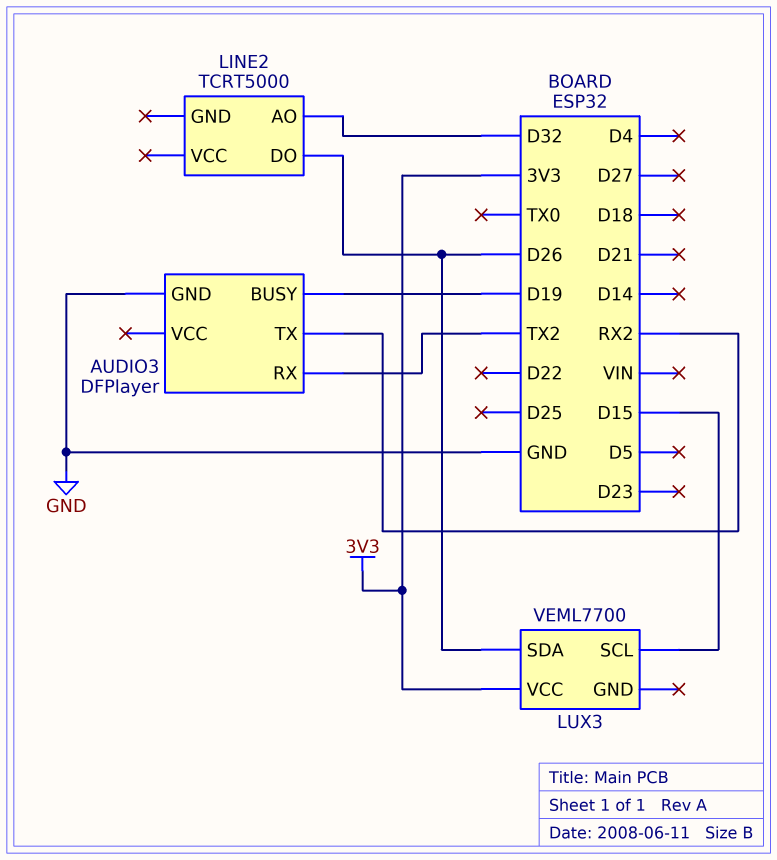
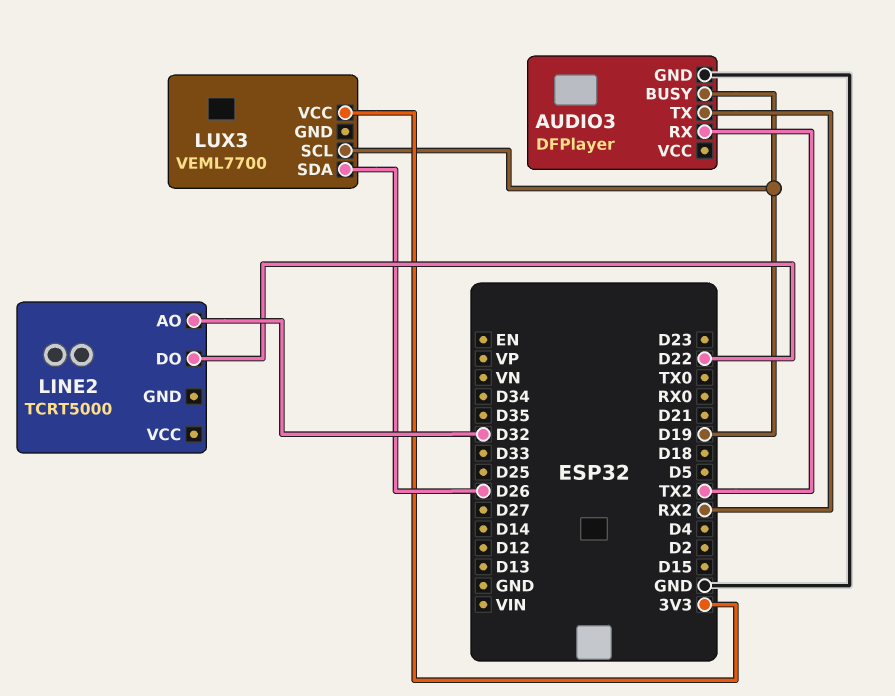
LINE2 pin DO: D26 -> D22
LUX3 pin SCL: D15 -> D19

